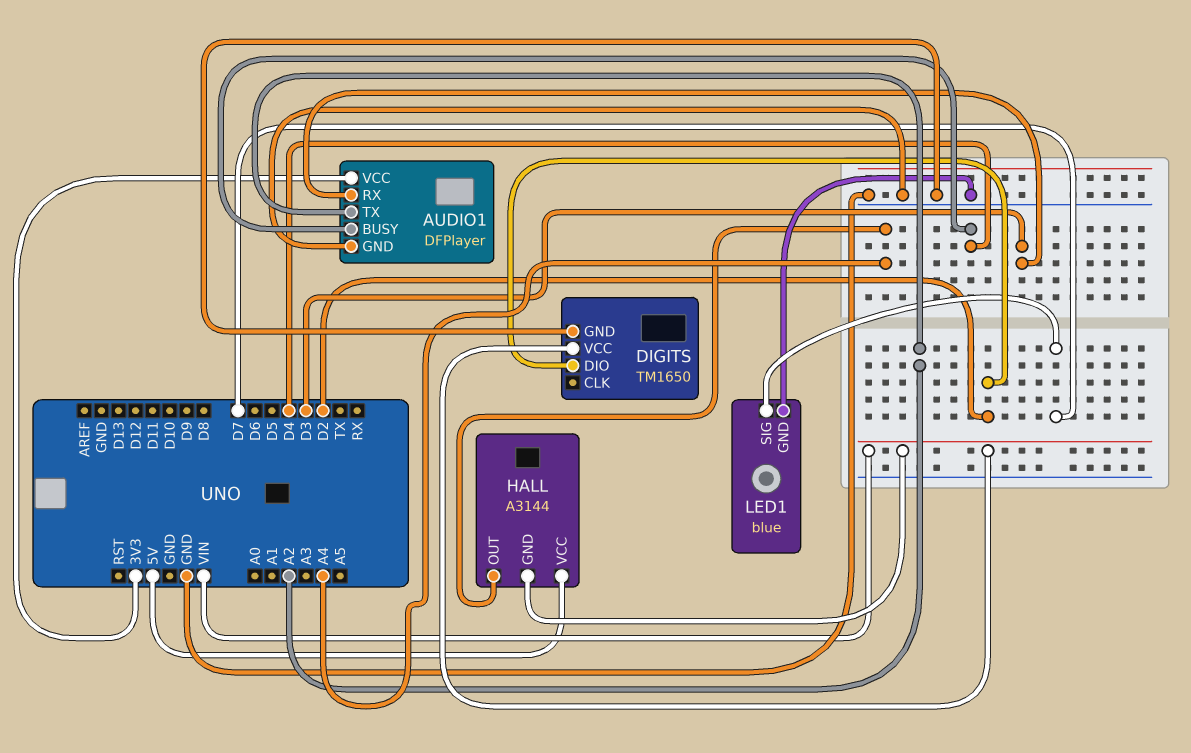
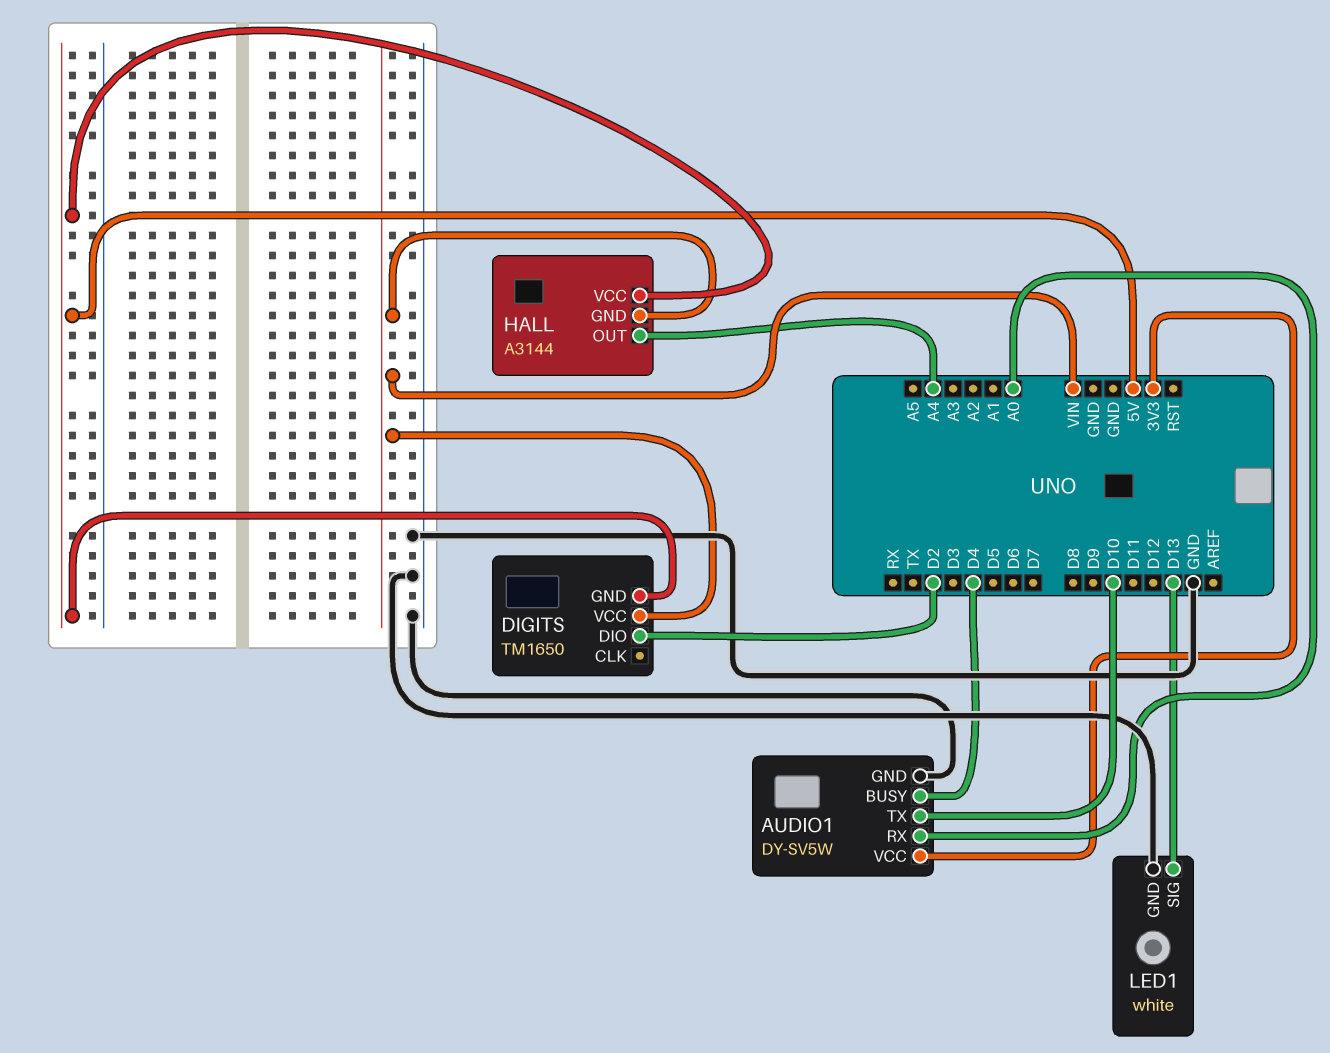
AUDIO1: DFPlayer -> DY-SV5W
AUDIO1 pin RX: D3 -> A0
AUDIO1 pin TX: A2 -> D10
DIGITS pin GND: GND -> 5V
LED1: blue -> white
LED1 pin SIG: D7 -> D13

